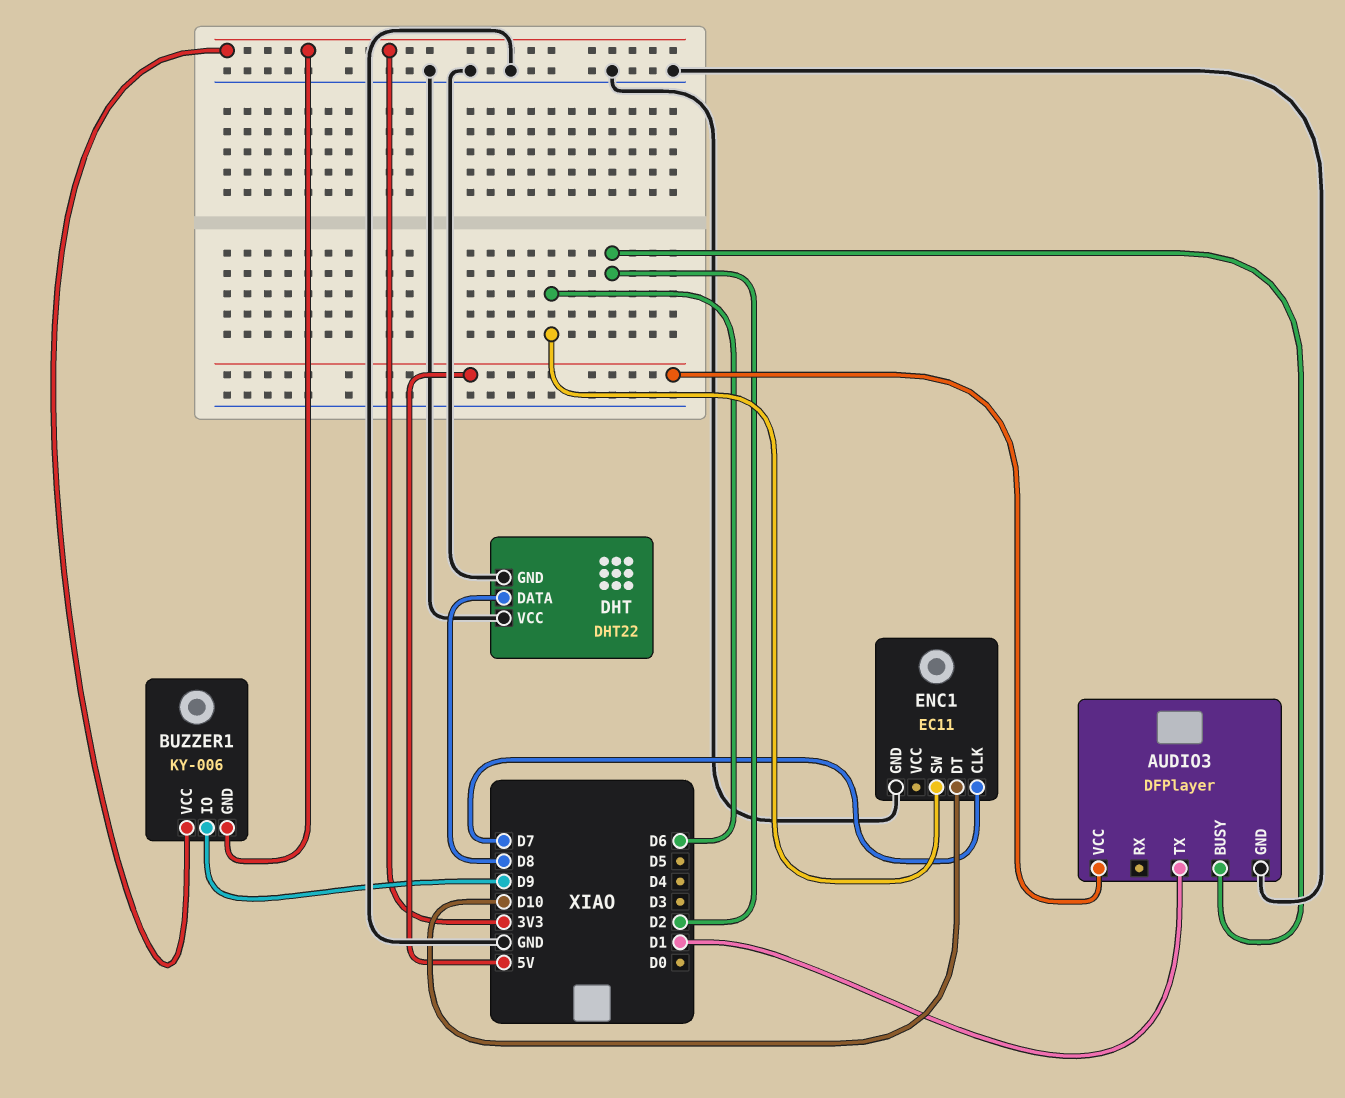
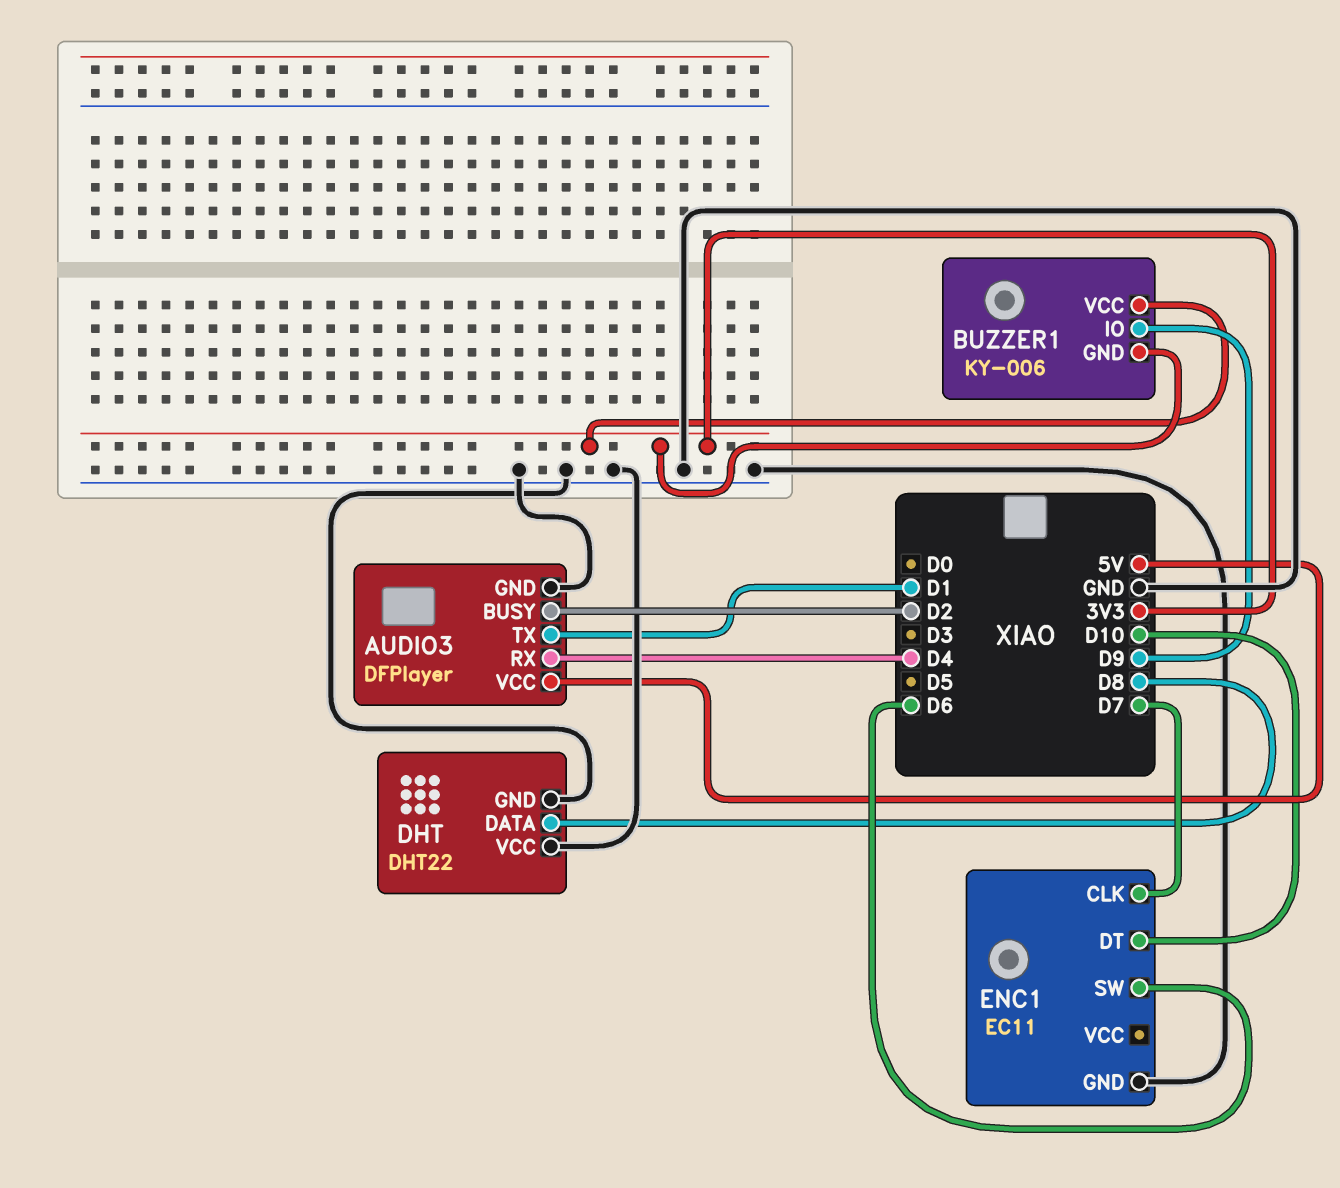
AUDIO3 pin RX: none -> D4

